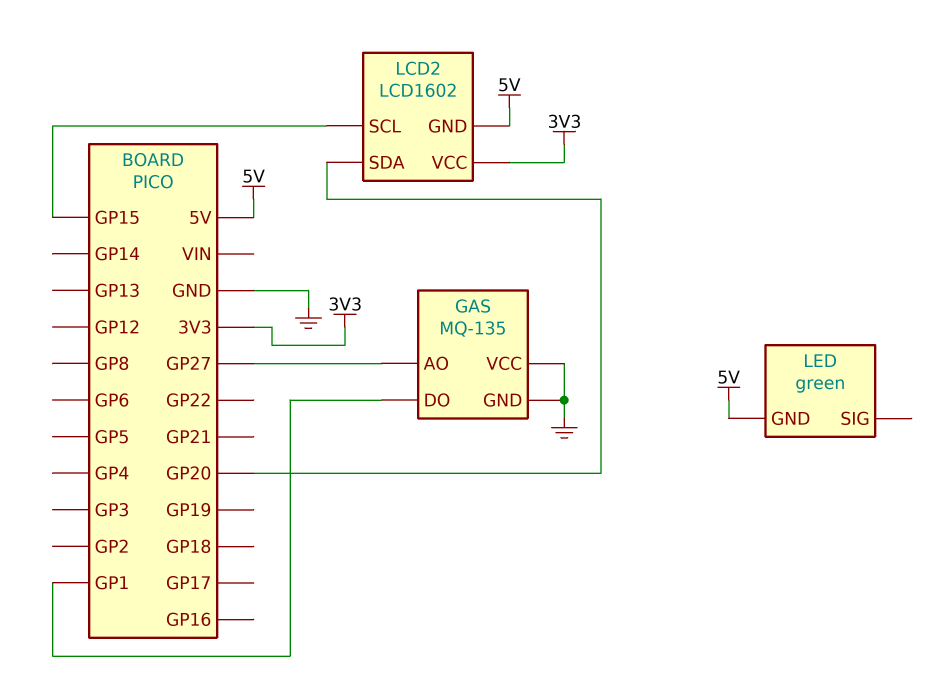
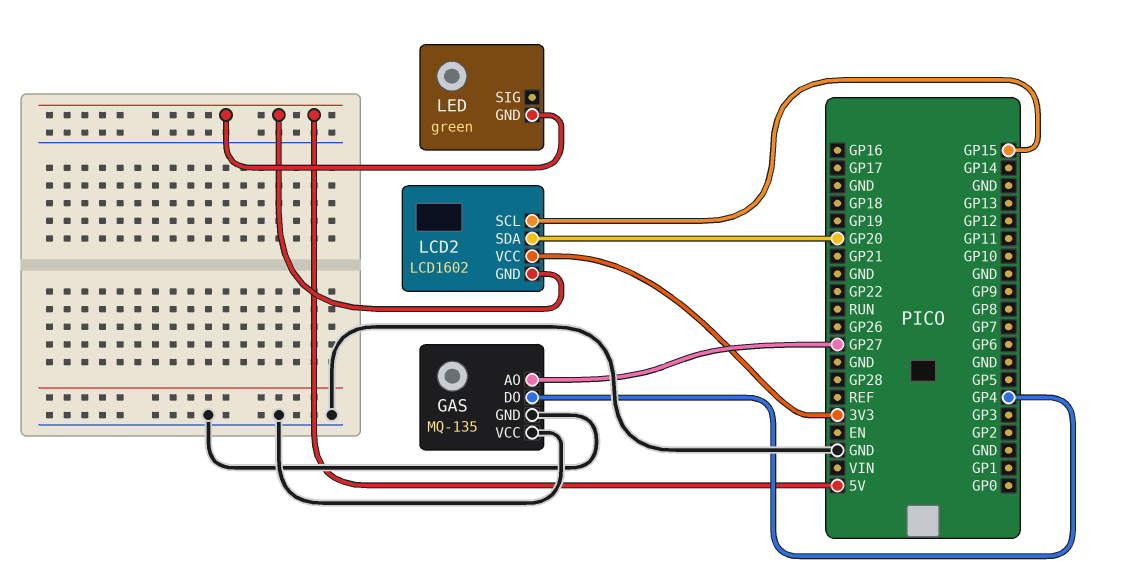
GAS pin DO: GP1 -> GP4

